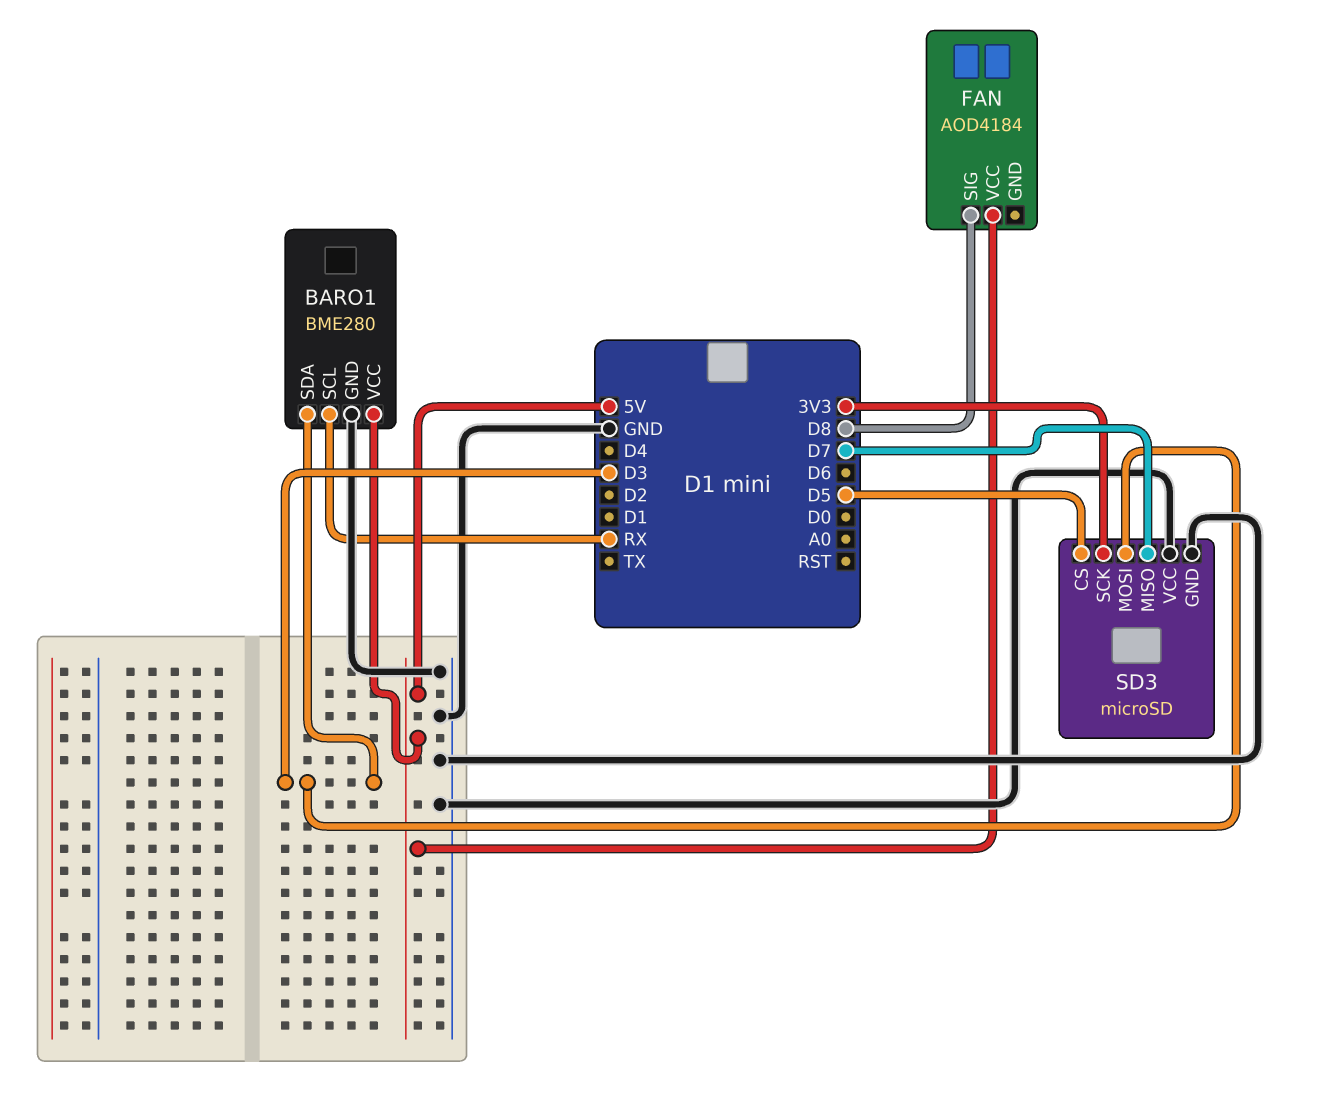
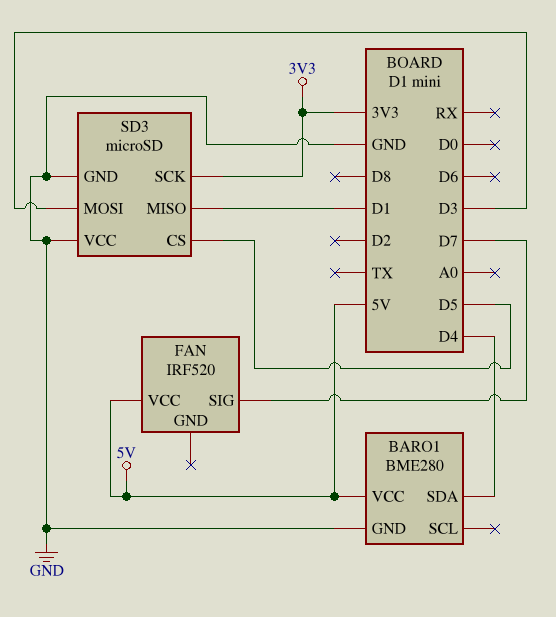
BARO1 pin SCL: RX -> none
BARO1 pin SDA: D3 -> D4
FAN: AOD4184 -> IRF520
FAN pin SIG: D8 -> D7
SD3 pin MISO: D7 -> D1

